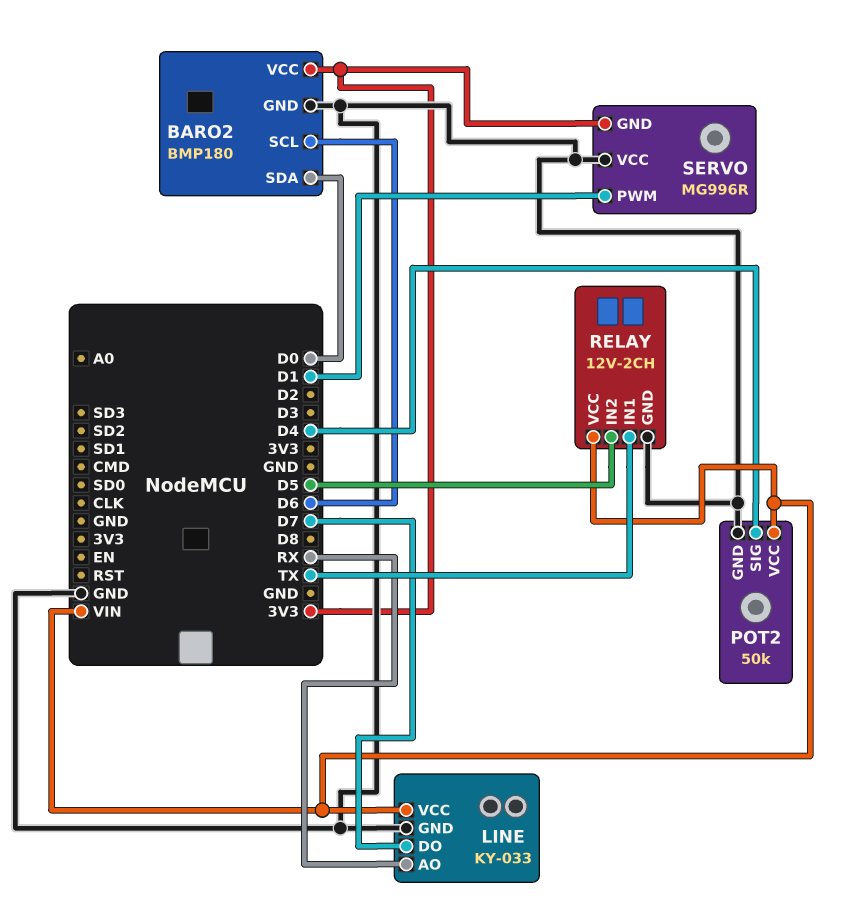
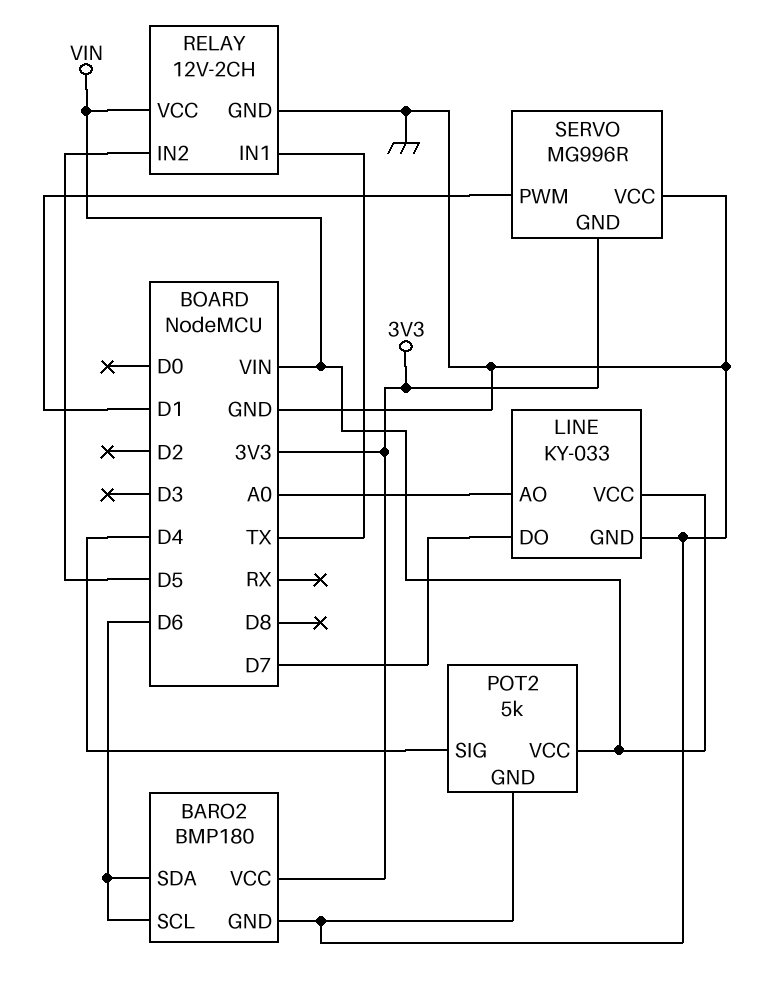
BARO2 pin SDA: D0 -> D6
LINE pin AO: RX -> A0
POT2: 50k -> 5k

